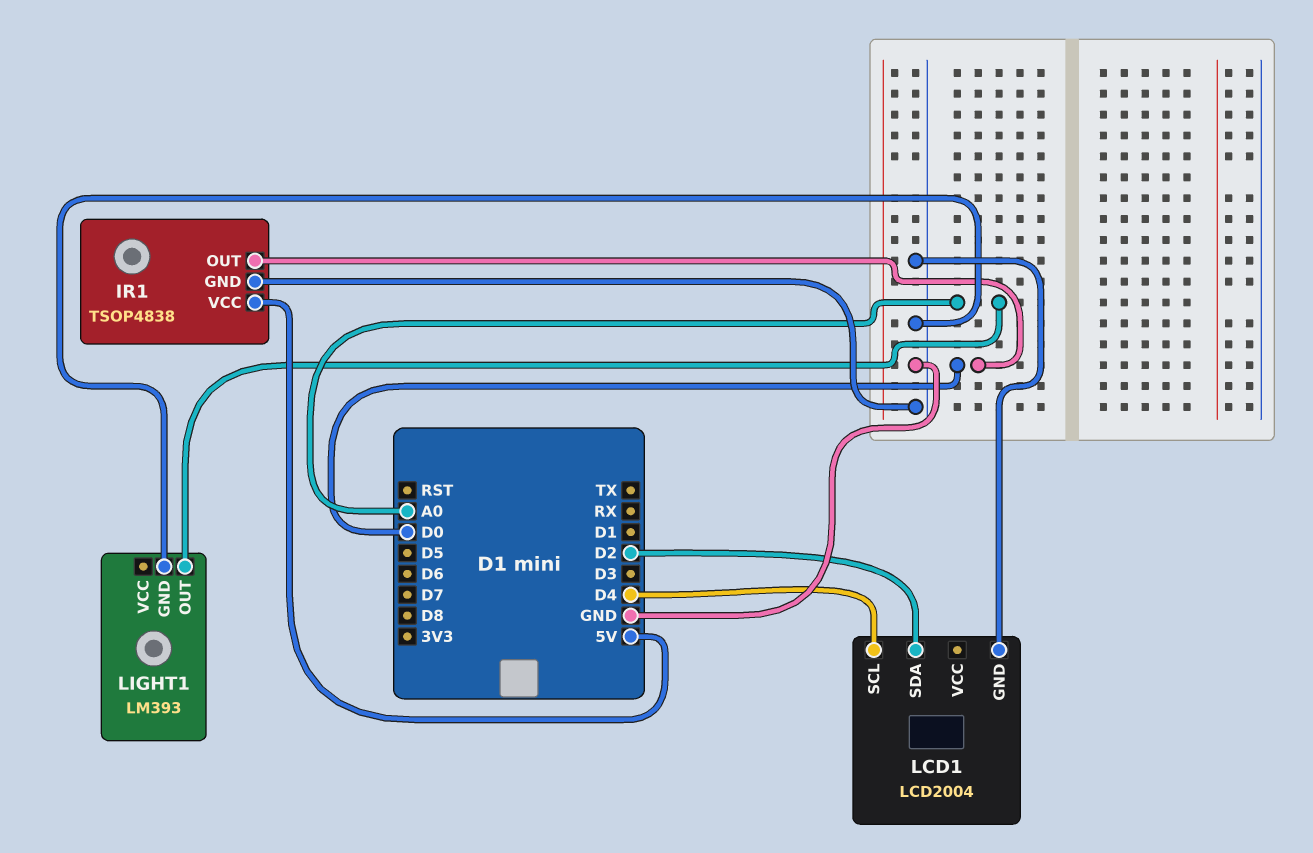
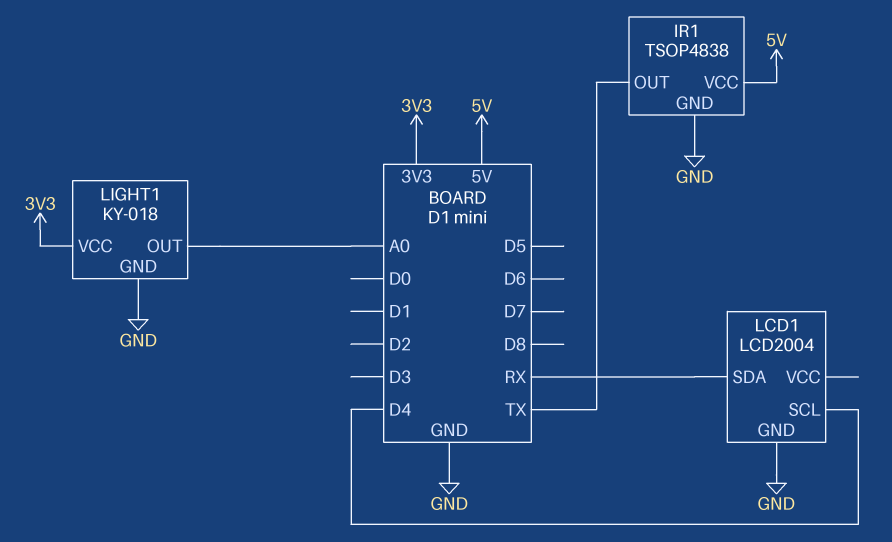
IR1 pin OUT: D0 -> TX
LCD1 pin SDA: D2 -> RX
LIGHT1: LM393 -> KY-018
LIGHT1 pin VCC: none -> 3V3

